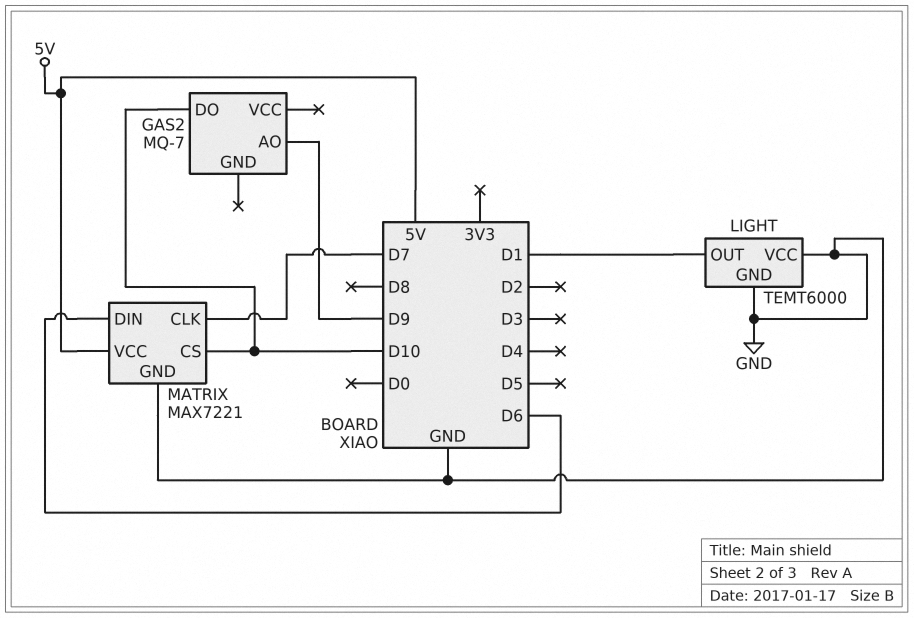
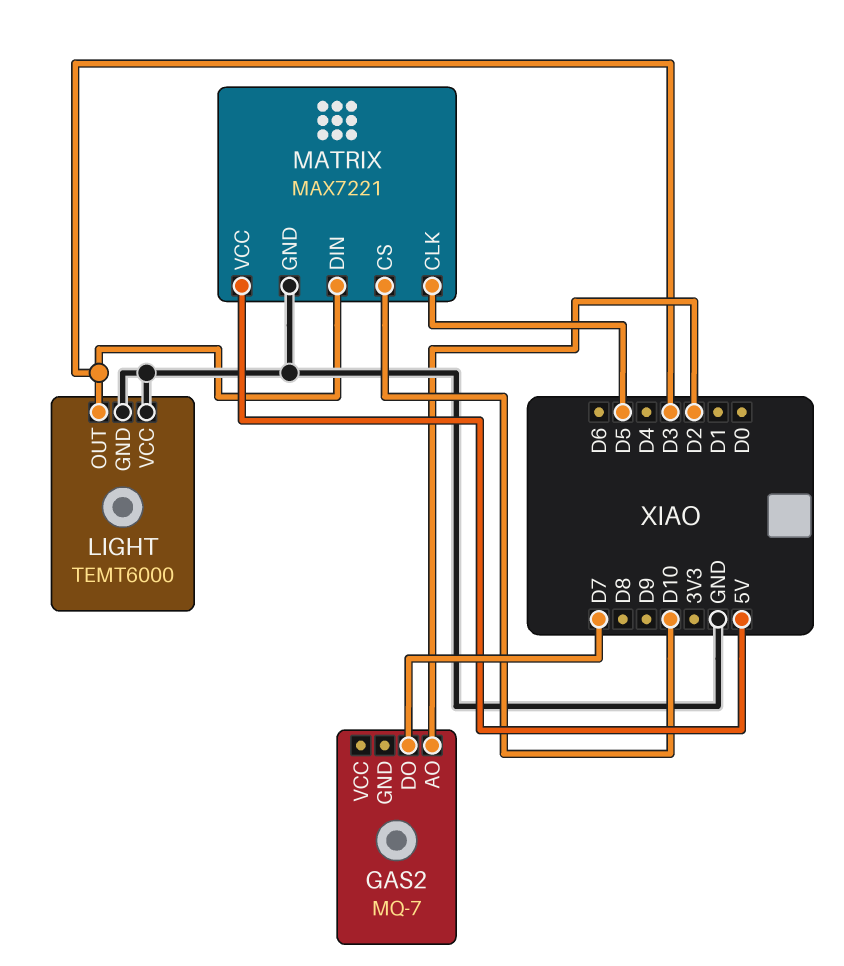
GAS2 pin AO: D9 -> D2
GAS2 pin DO: D10 -> D7
LIGHT pin OUT: D1 -> D3
MATRIX pin CLK: D7 -> D5
MATRIX pin DIN: D6 -> D3

